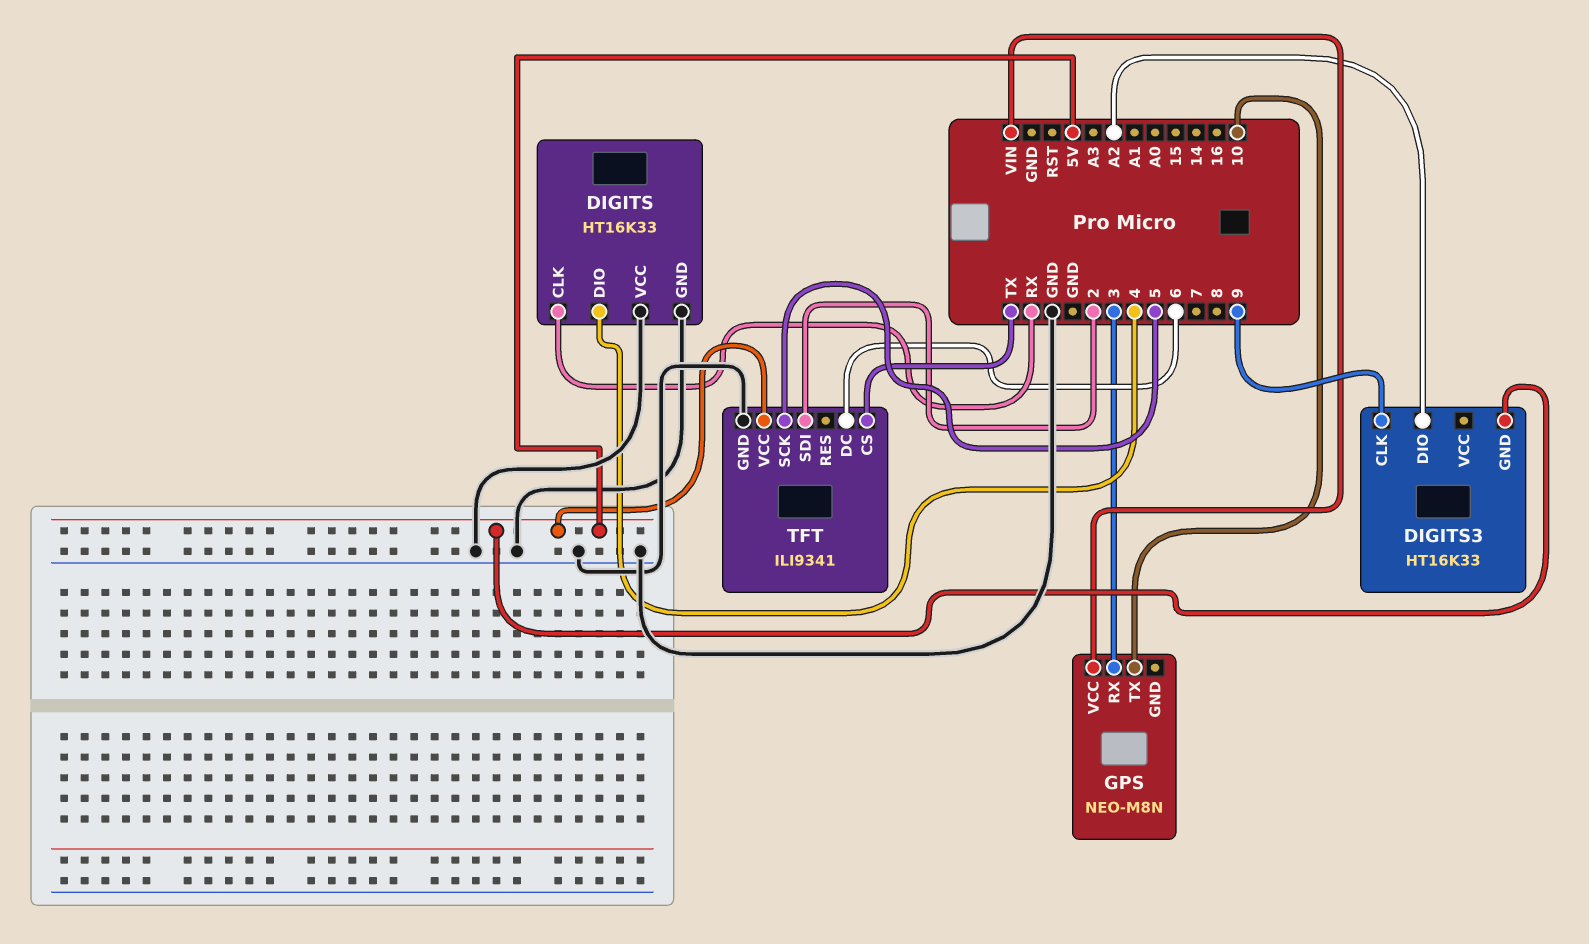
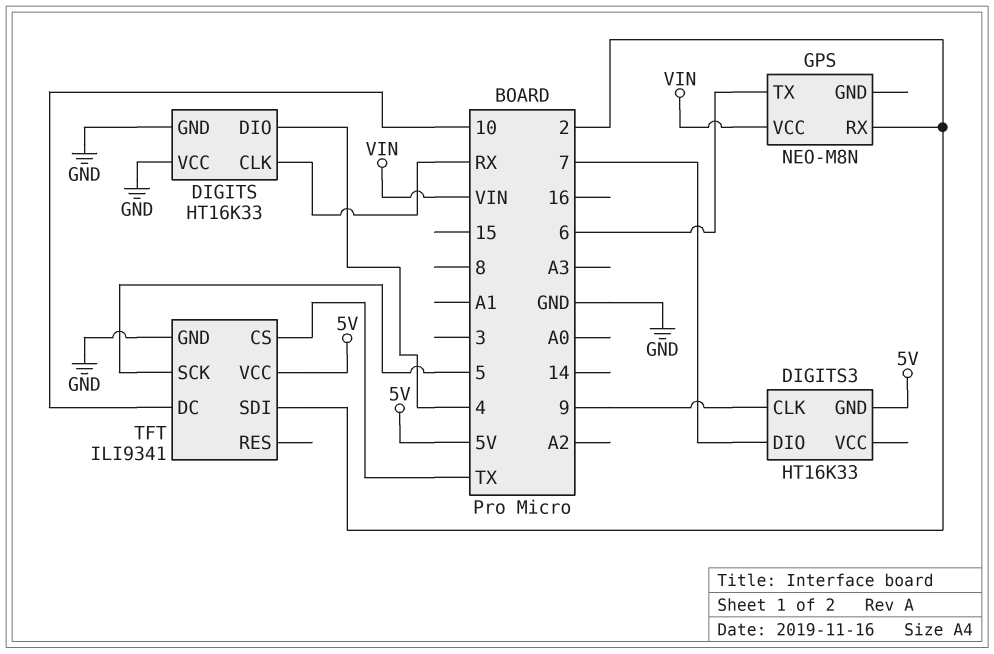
DIGITS3 pin DIO: A2 -> 7
GPS pin RX: 3 -> 2
GPS pin TX: 10 -> 6
TFT pin DC: 6 -> 10

